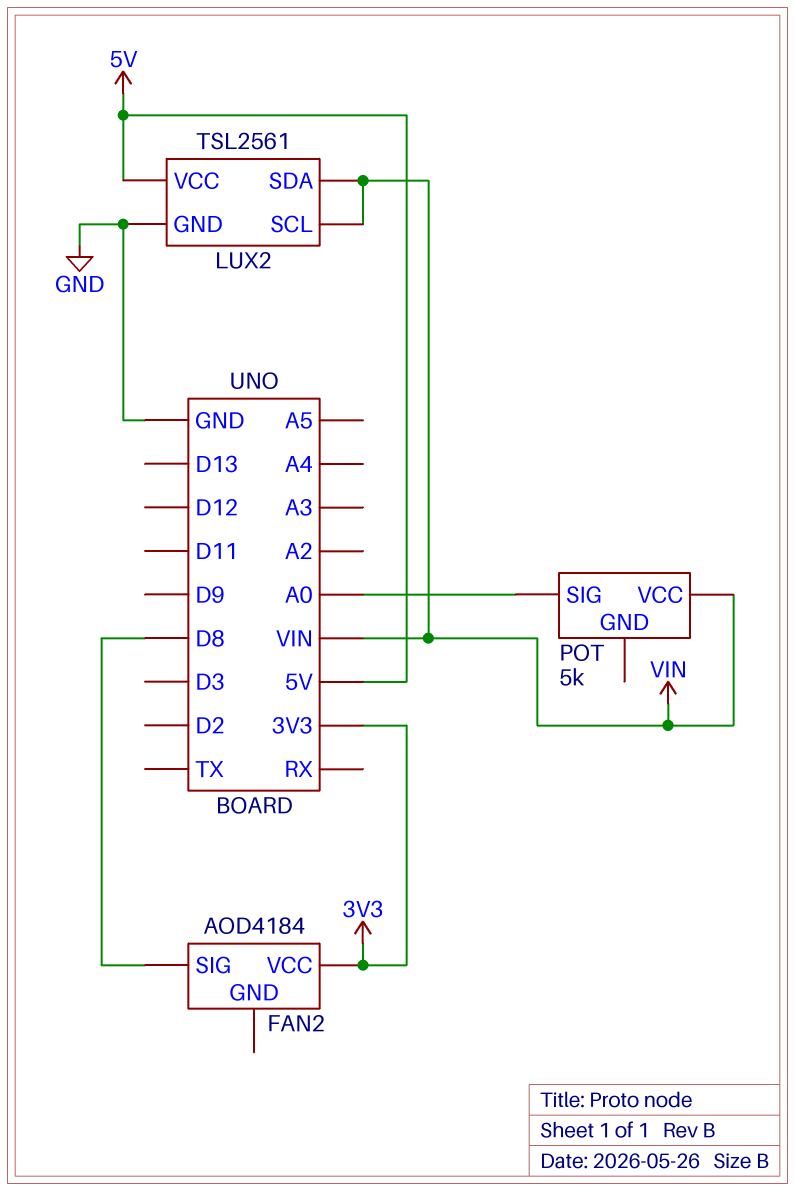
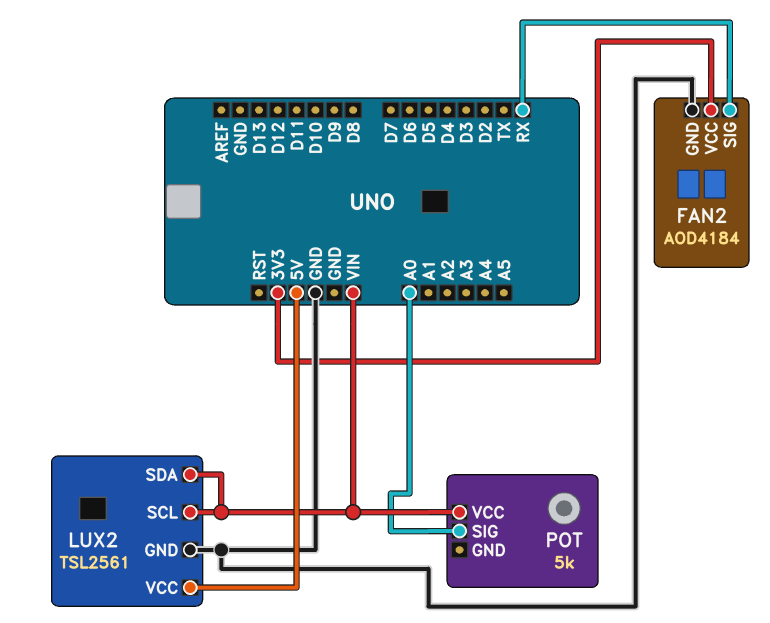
FAN2 pin GND: none -> GND
FAN2 pin SIG: D8 -> RX

